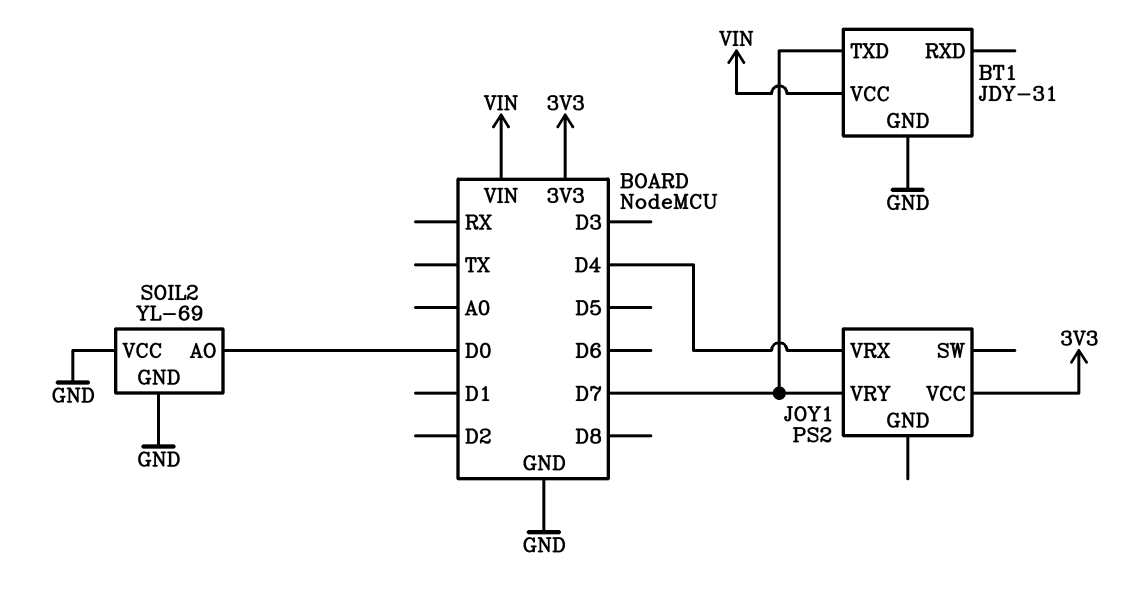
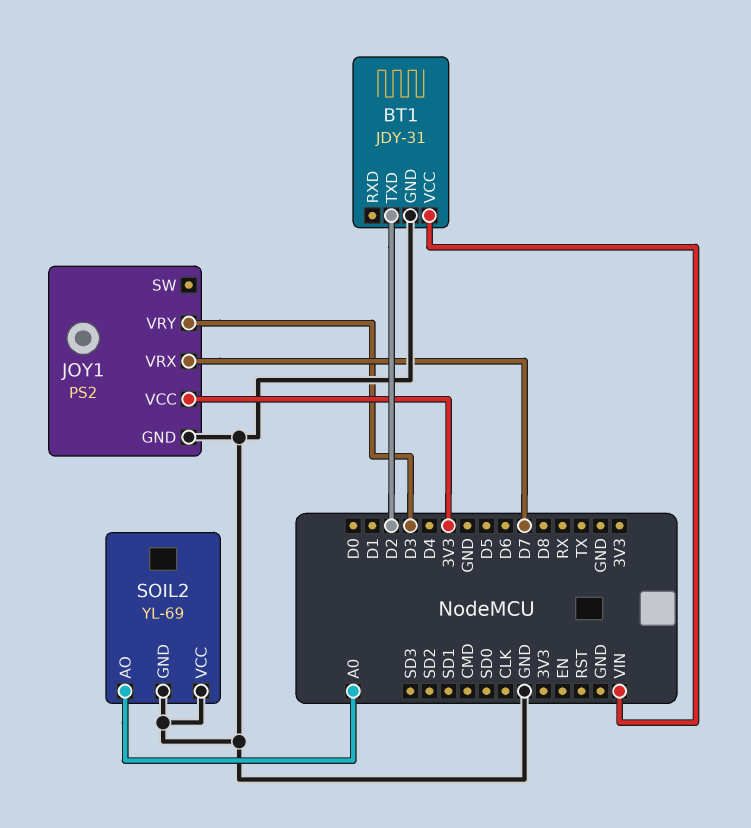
BT1 pin TXD: D7 -> D2
JOY1 pin GND: none -> GND
JOY1 pin VRX: D4 -> D7
JOY1 pin VRY: D7 -> D3
SOIL2 pin AO: D0 -> A0

